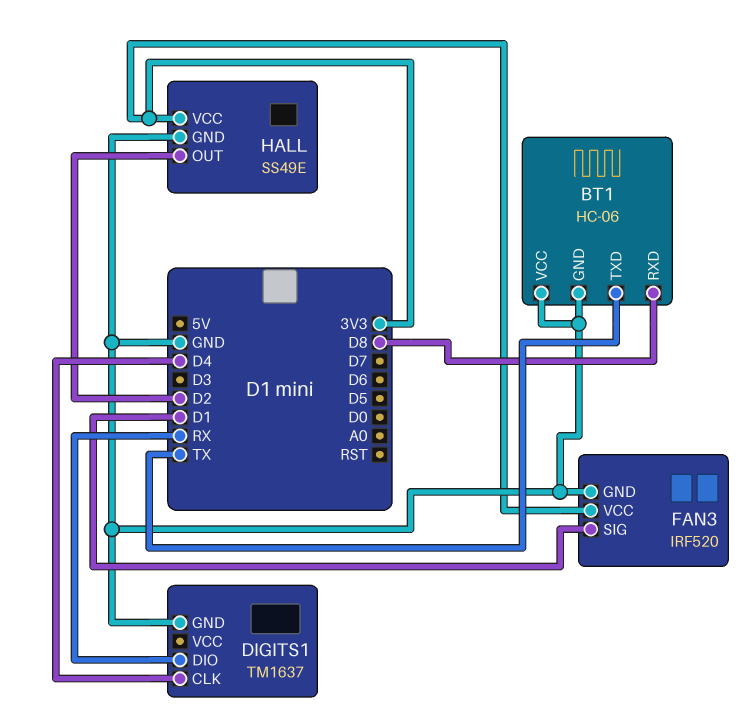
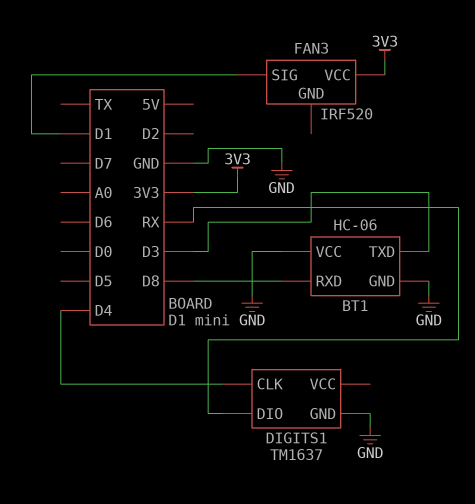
BT1 pin TXD: TX -> D3
FAN3 pin GND: GND -> none
HALL: SS49E -> none
HALL pin GND: GND -> none
HALL pin OUT: D2 -> none
HALL pin VCC: 3V3 -> none

